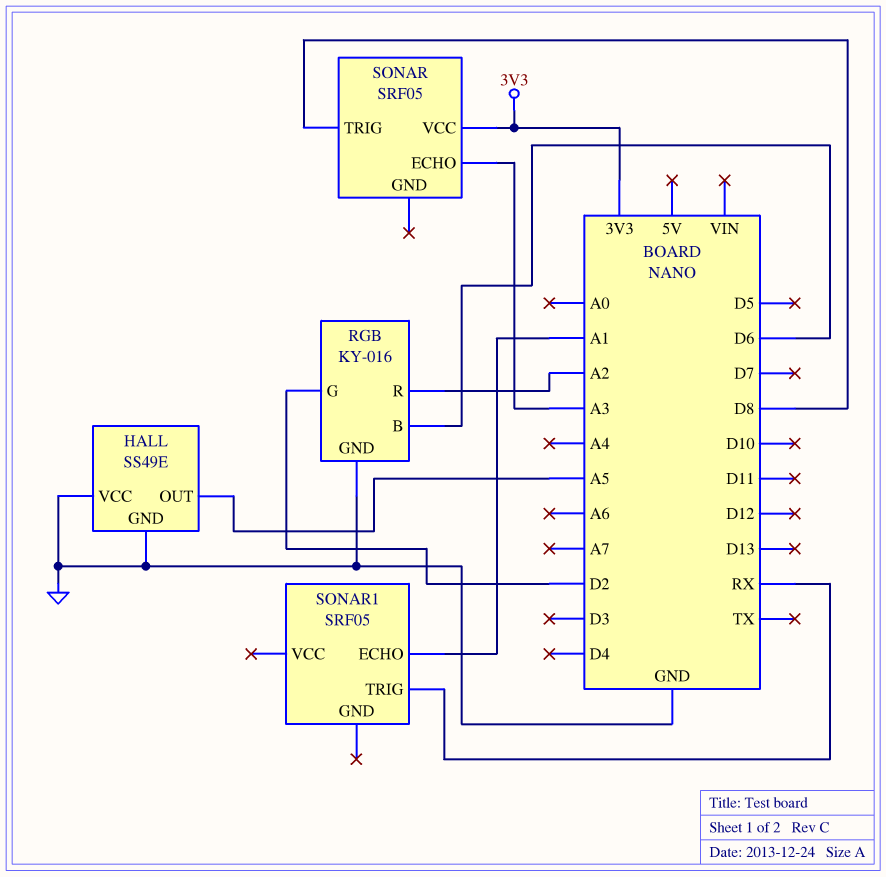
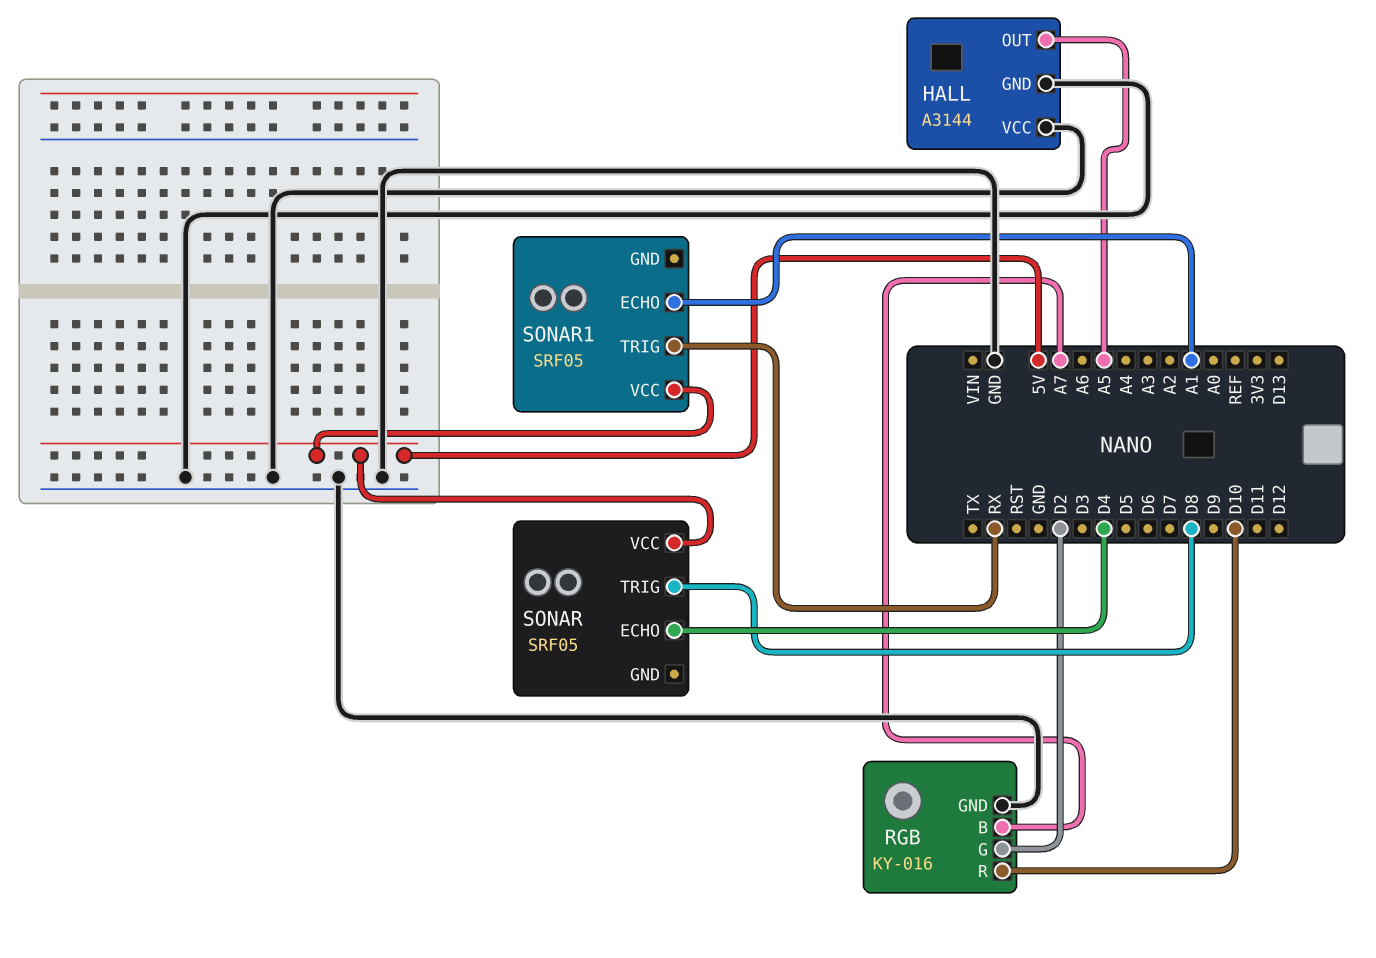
HALL: SS49E -> A3144
RGB pin B: D6 -> A7
RGB pin R: A2 -> D10
SONAR pin ECHO: A3 -> D4
SONAR pin VCC: 3V3 -> 5V
SONAR1 pin VCC: none -> 5V

